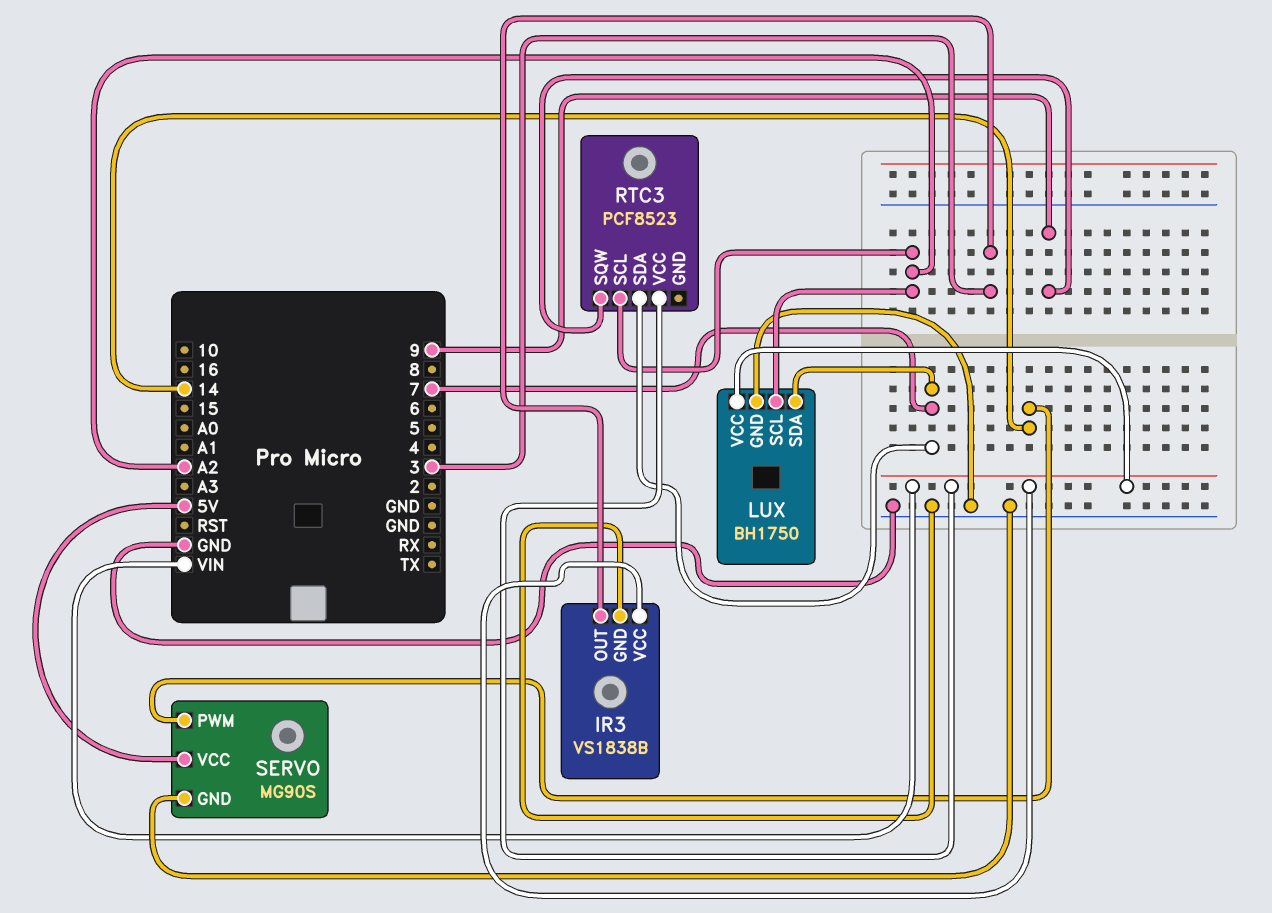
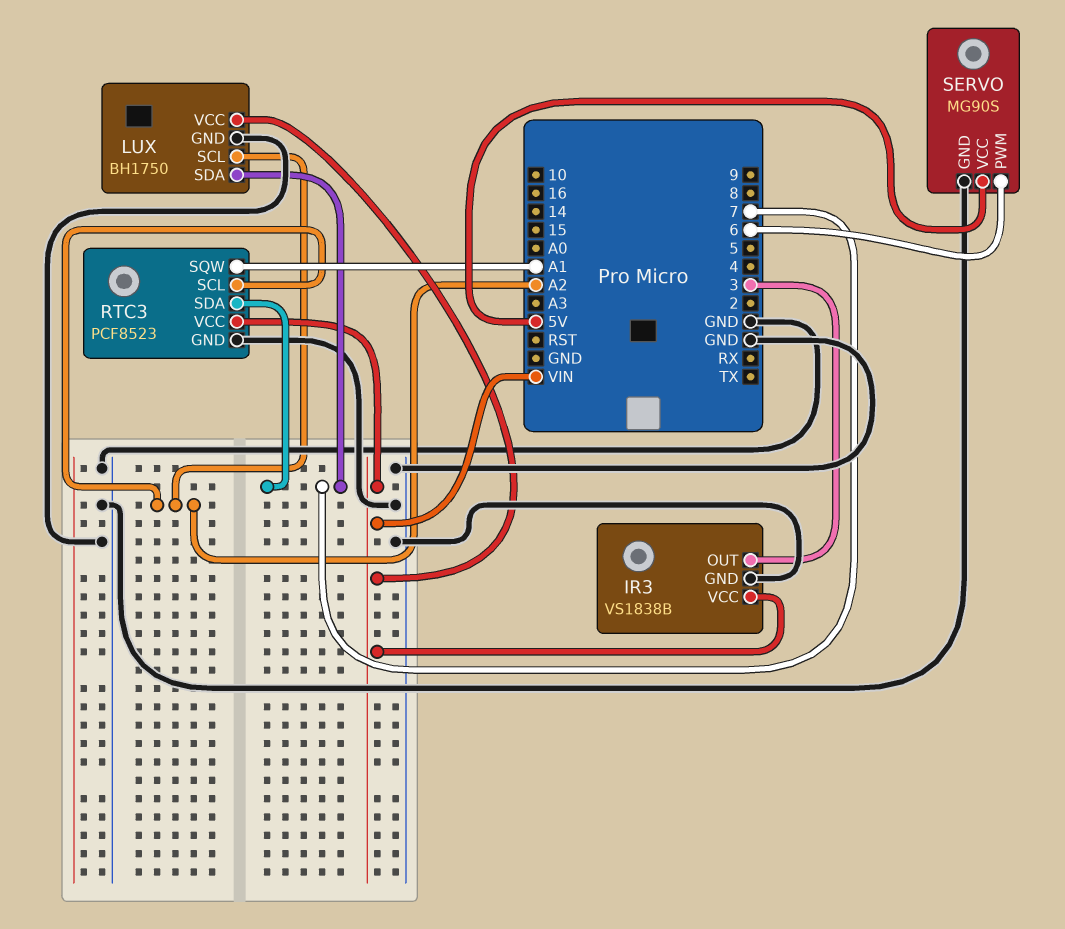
RTC3 pin GND: none -> GND
RTC3 pin SQW: 9 -> A1
SERVO pin PWM: 14 -> 6

